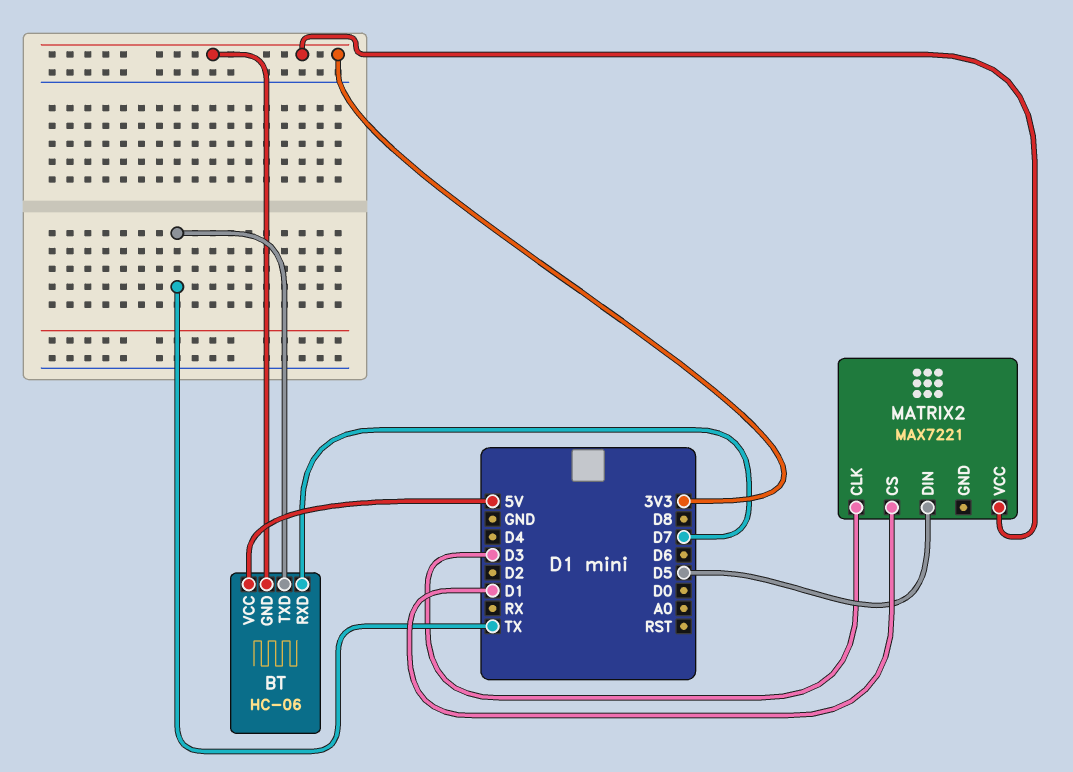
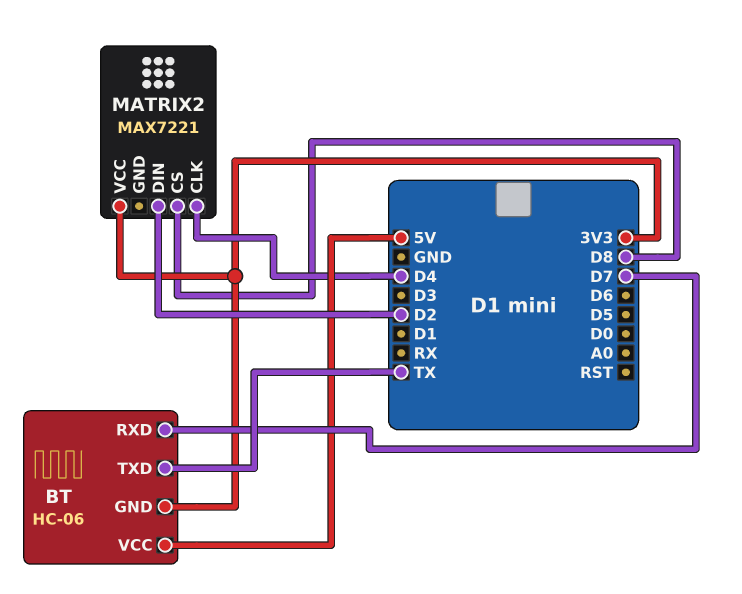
MATRIX2 pin CLK: D3 -> D4
MATRIX2 pin CS: D1 -> D8
MATRIX2 pin DIN: D5 -> D2

